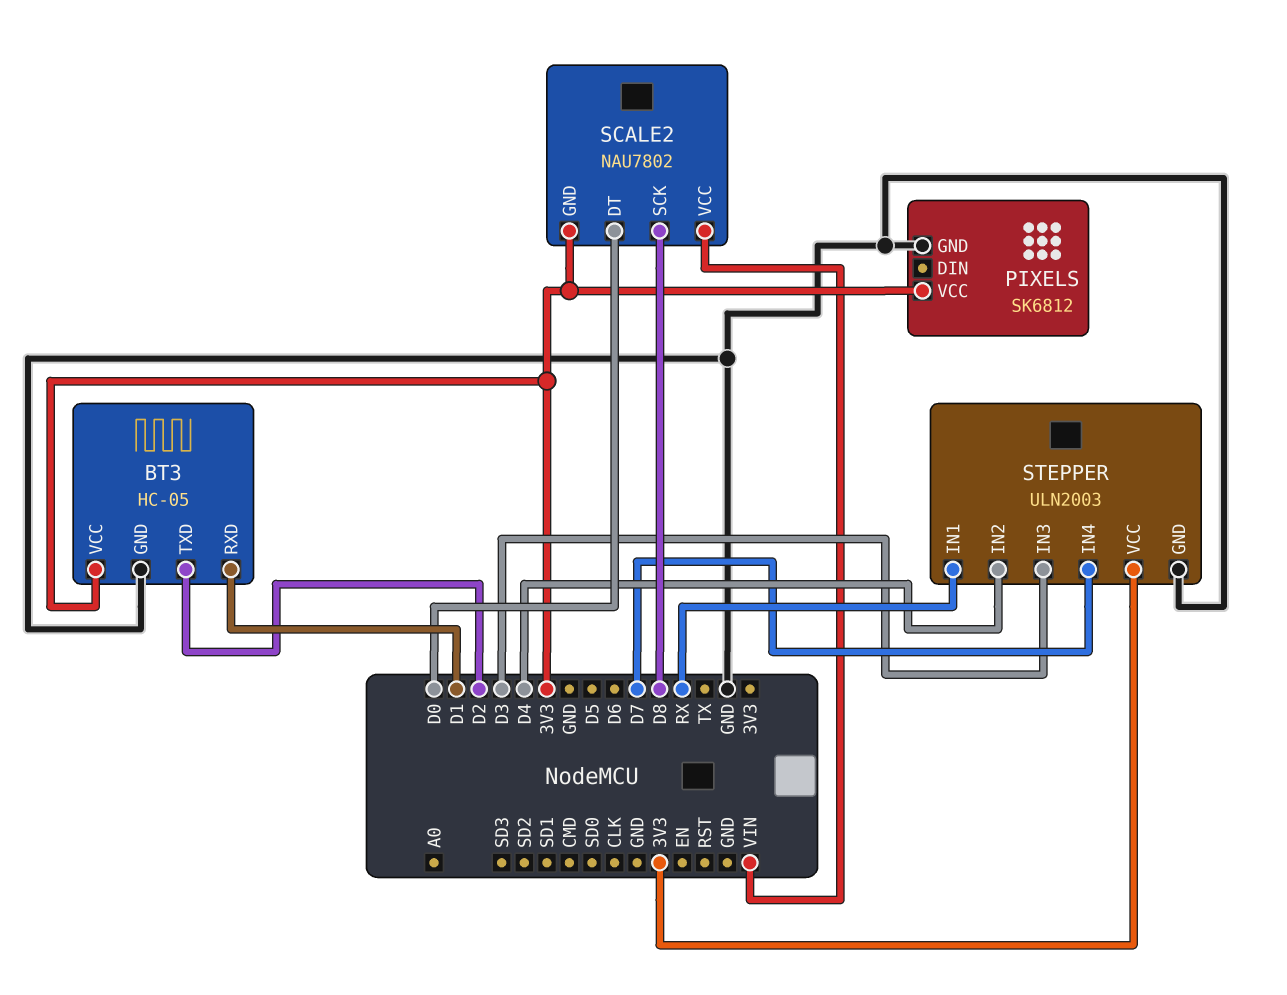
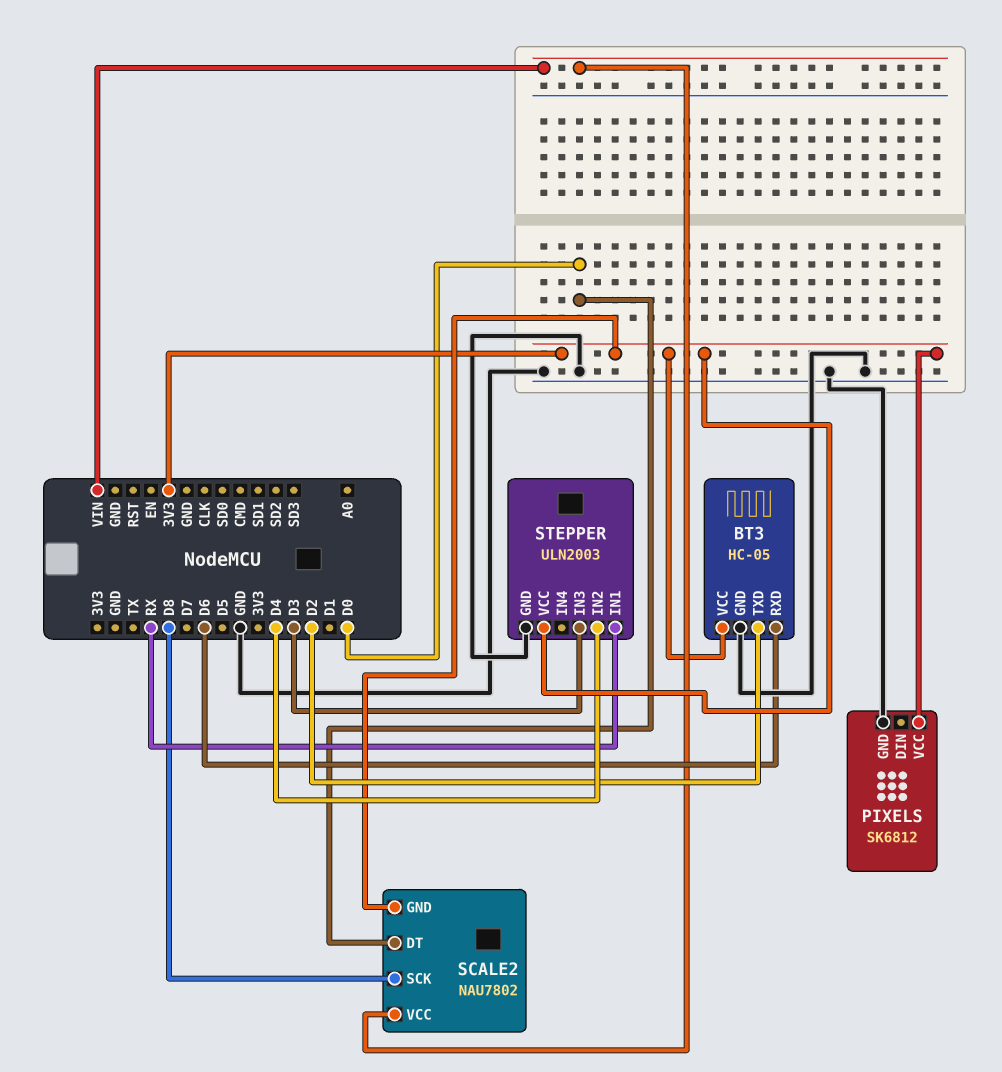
BT3 pin RXD: D1 -> D6
STEPPER pin IN4: D7 -> none

